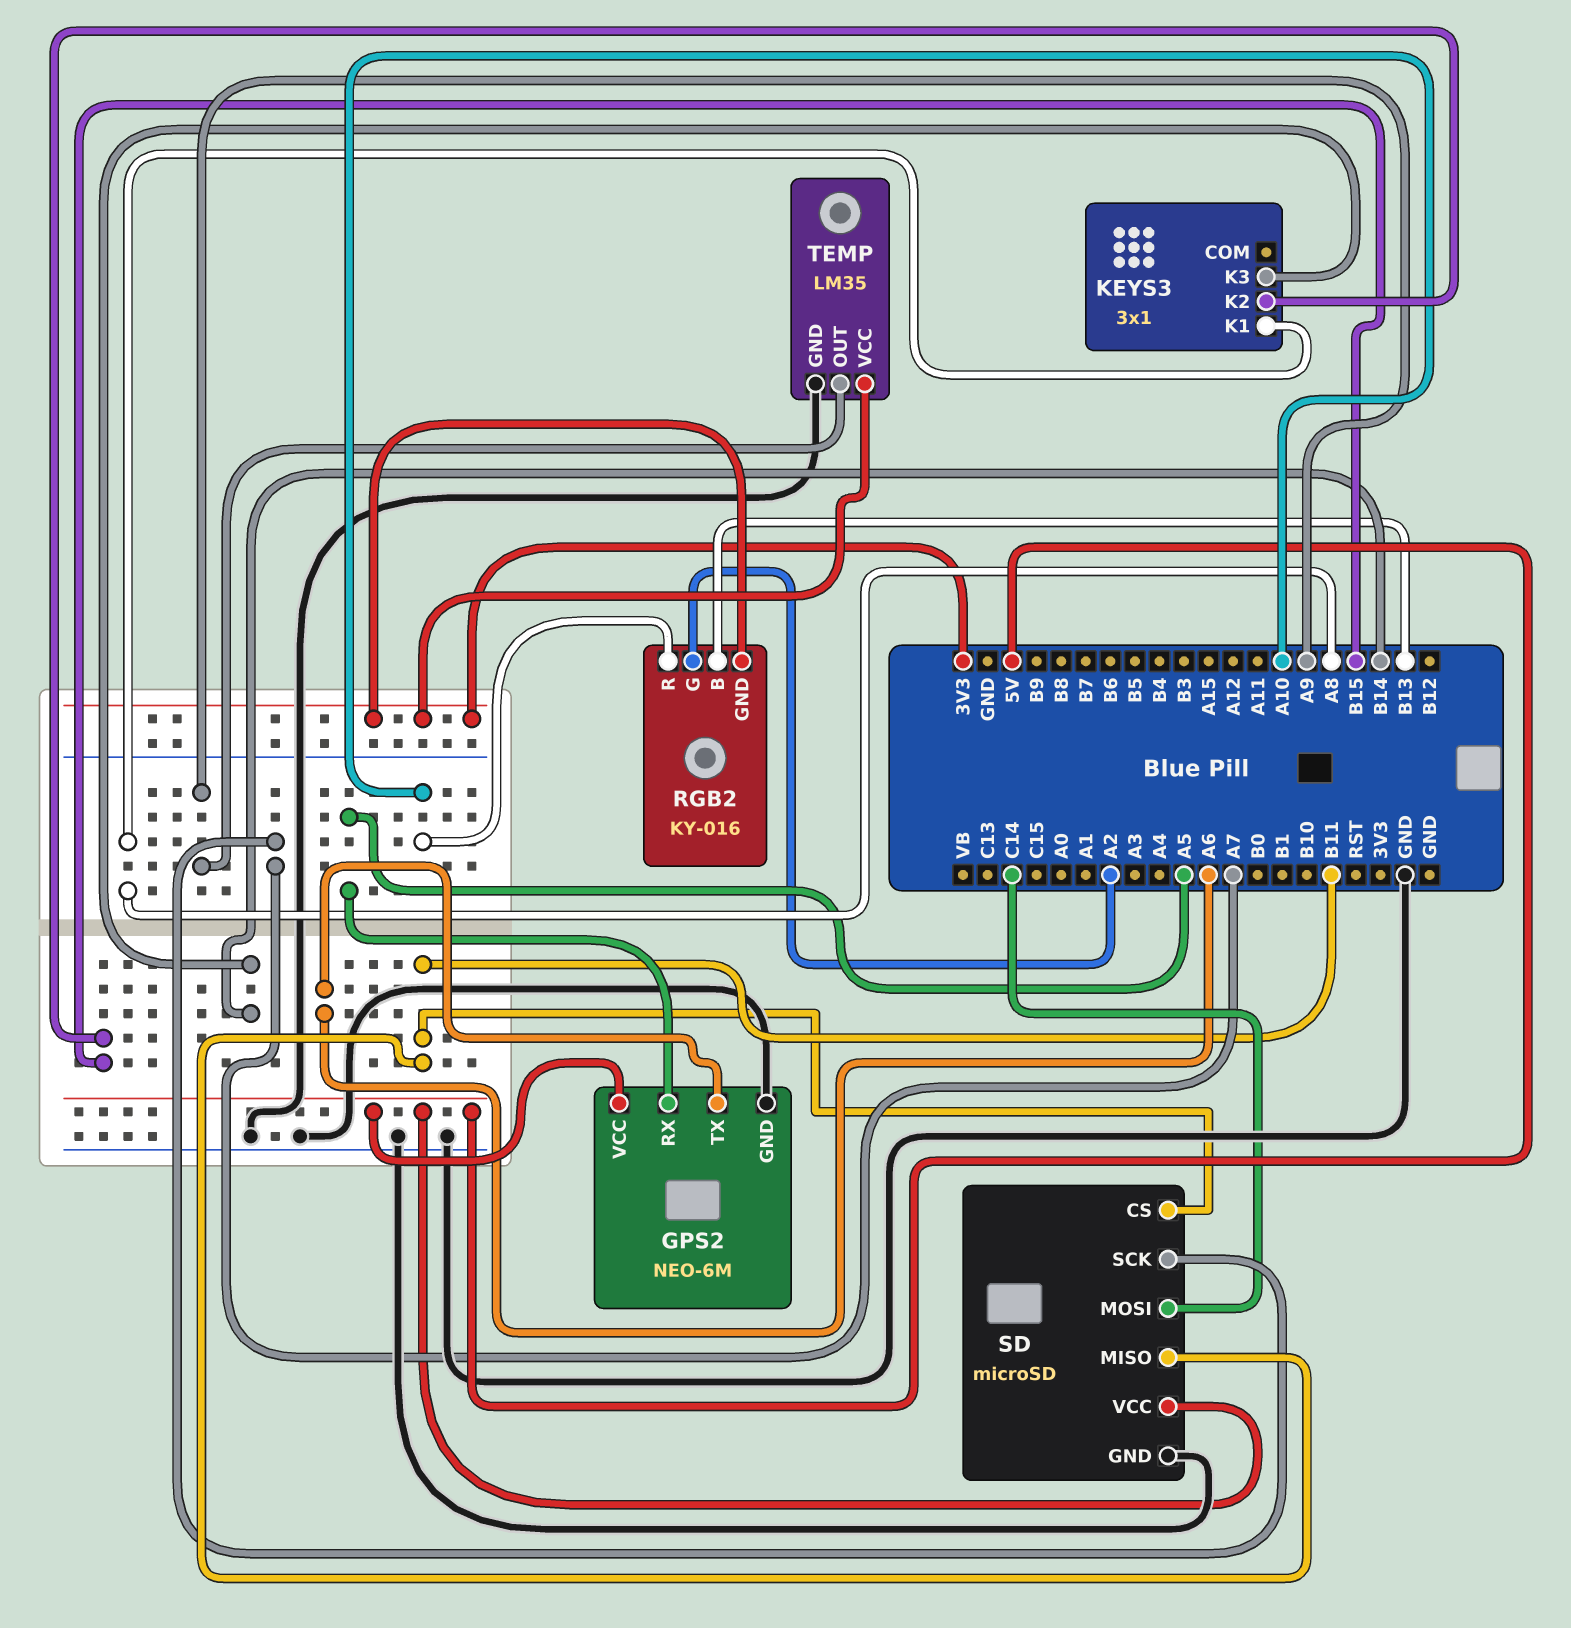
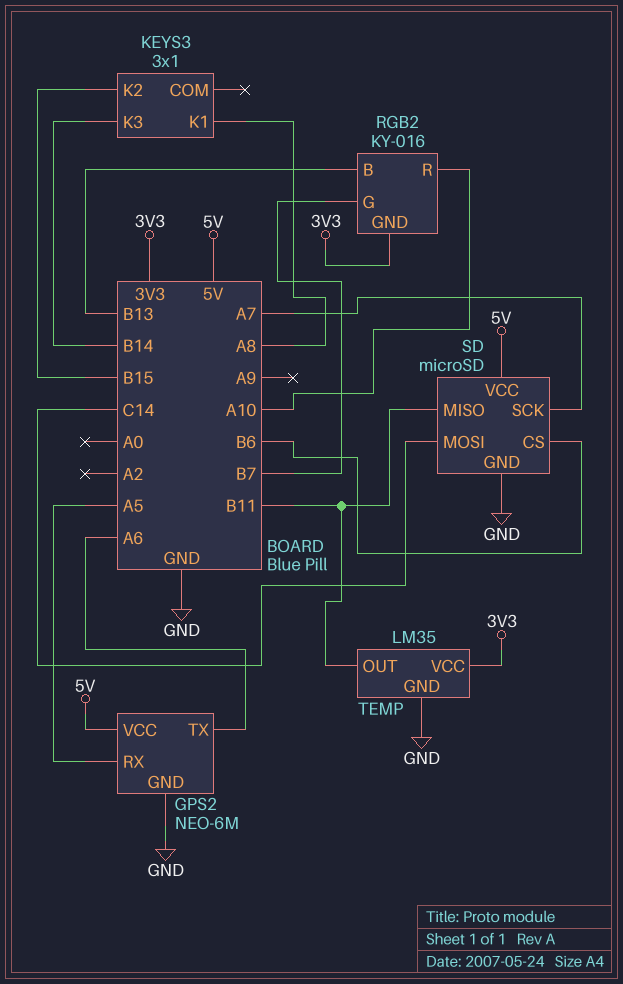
RGB2 pin G: A2 -> B7
SD pin CS: B11 -> B6
TEMP pin OUT: A9 -> B11

